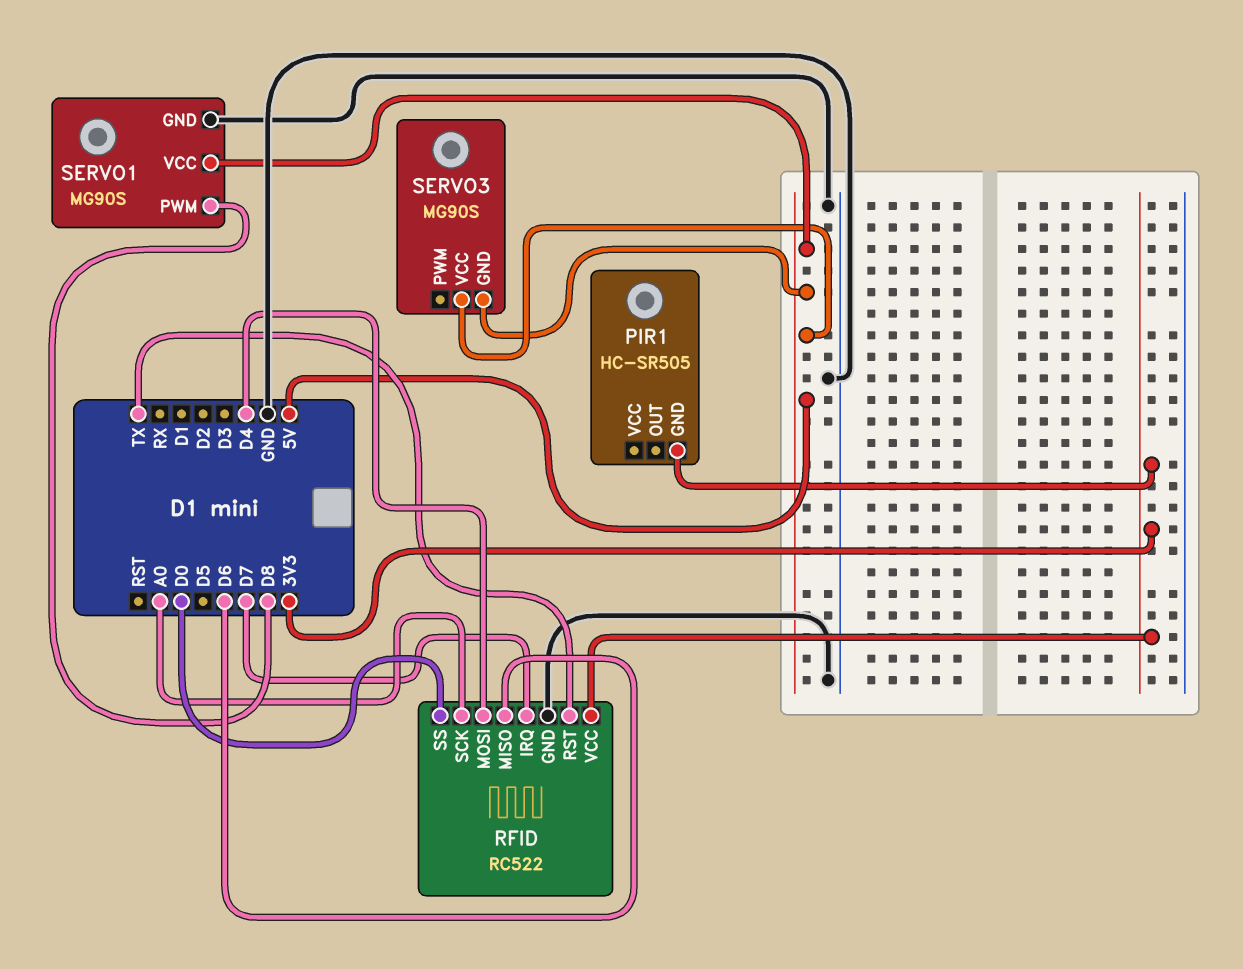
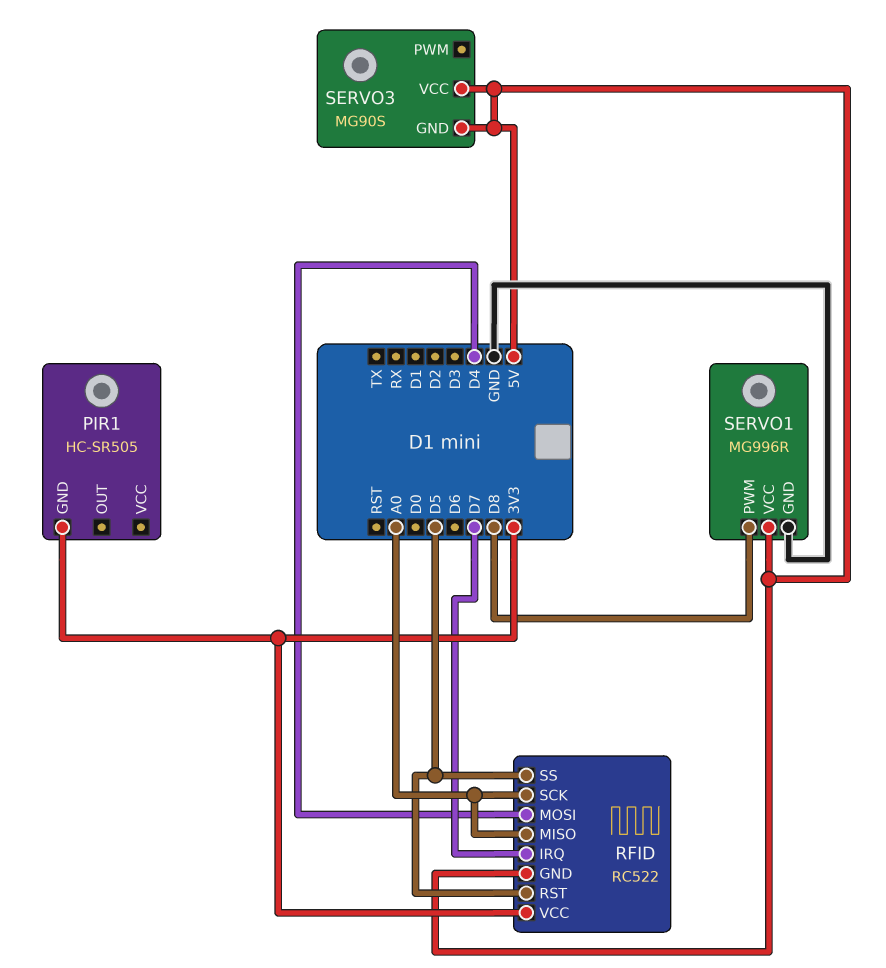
RFID pin GND: GND -> 5V
RFID pin MISO: D6 -> A0
RFID pin RST: TX -> D5
RFID pin SS: D0 -> D5
SERVO1: MG90S -> MG996R

